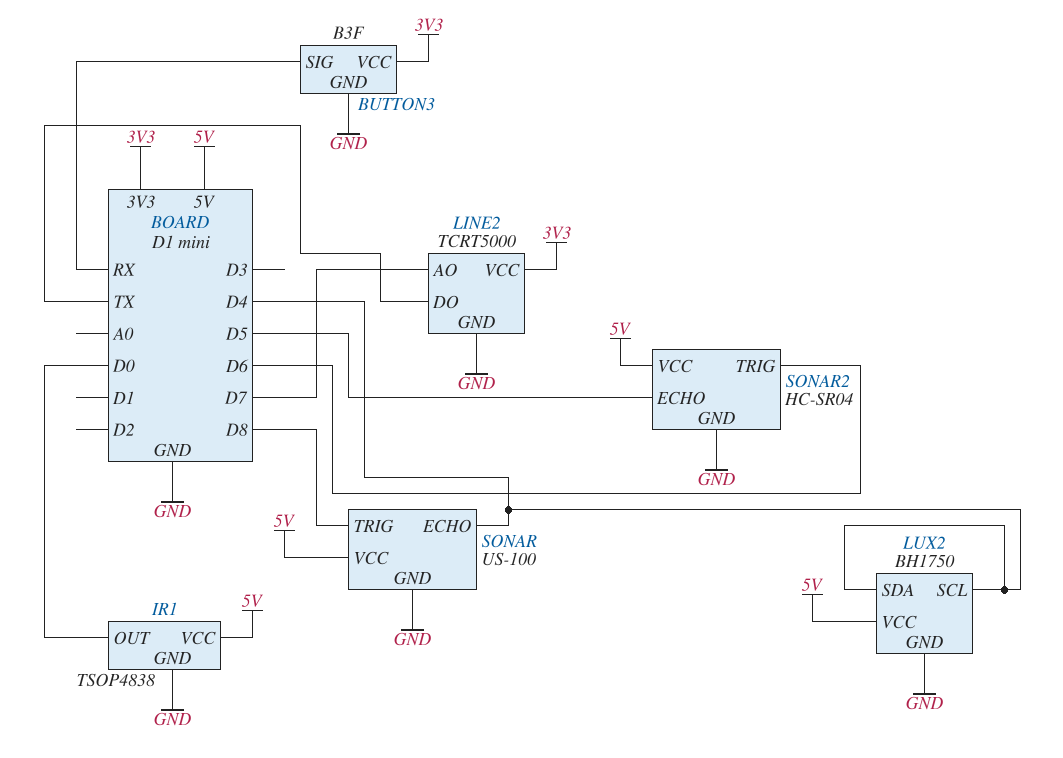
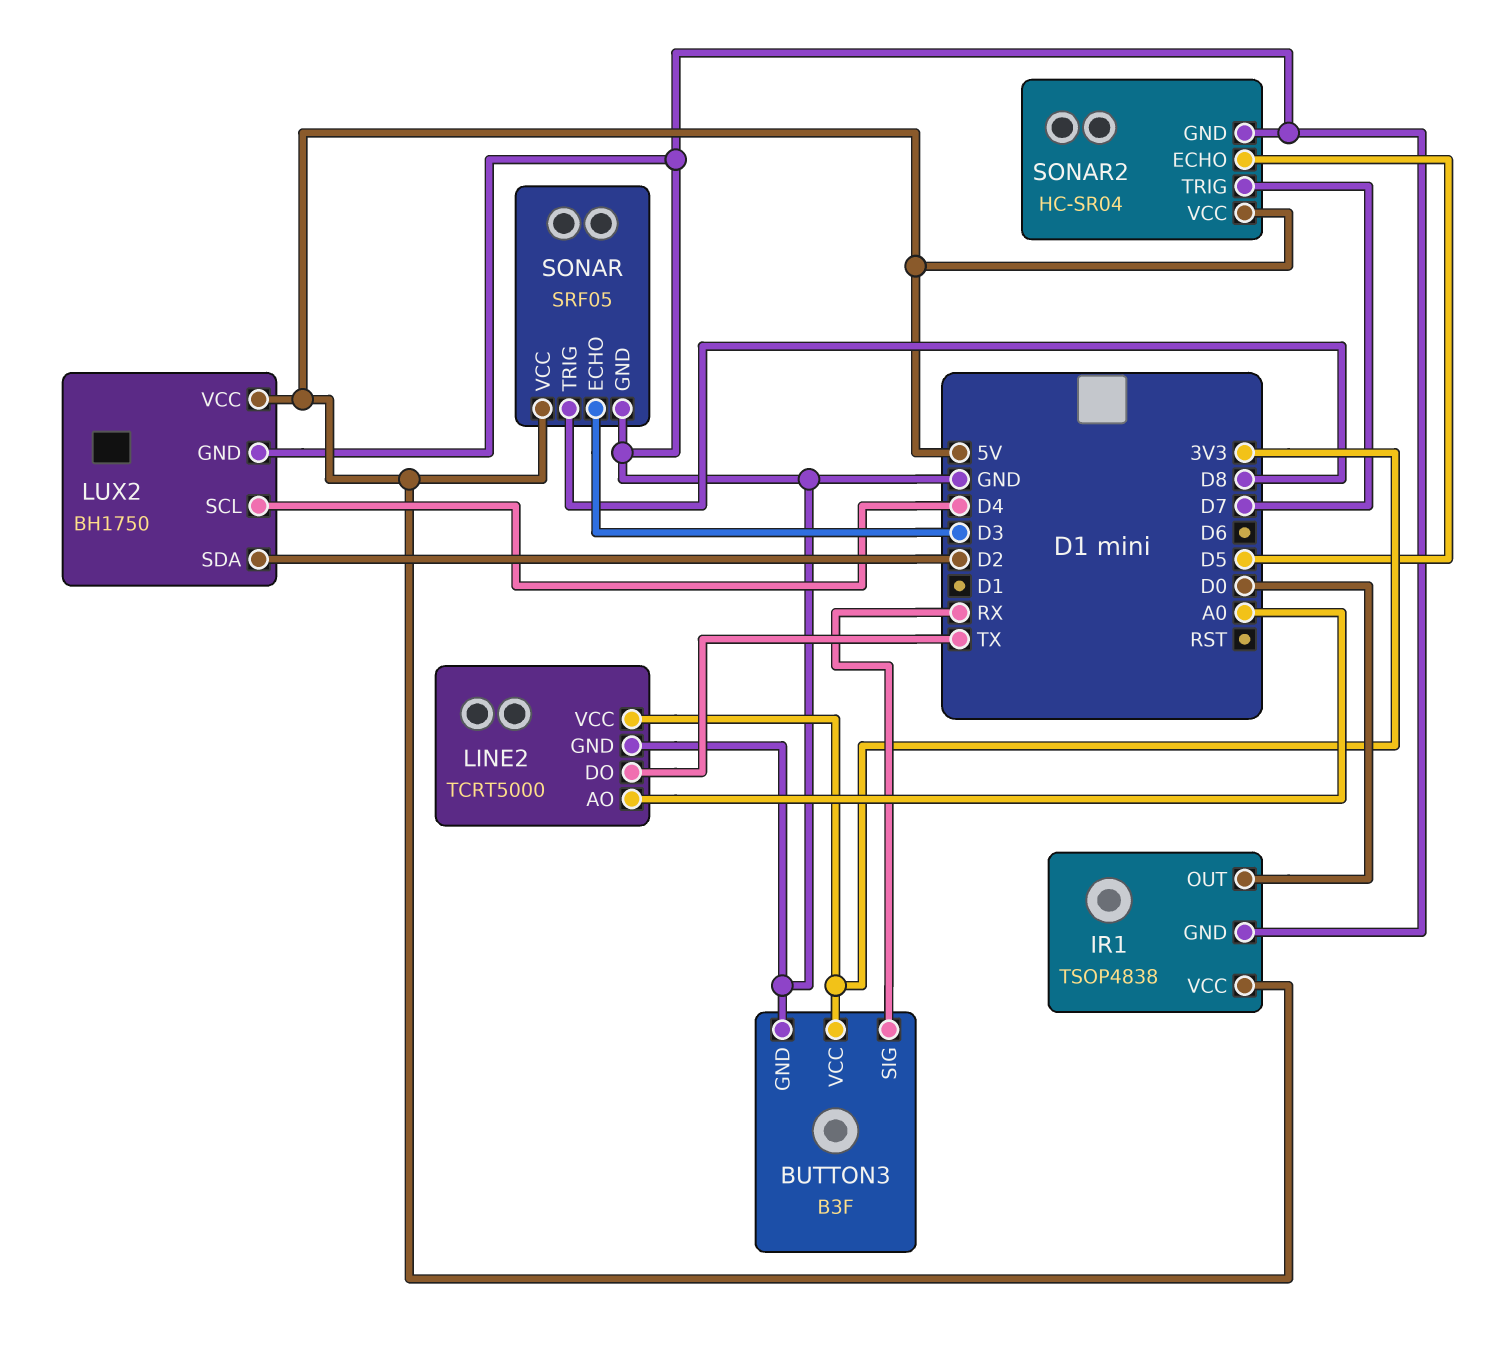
LINE2 pin AO: D7 -> A0
LUX2 pin SDA: D4 -> D2
SONAR: US-100 -> SRF05
SONAR pin ECHO: D4 -> D3
SONAR2 pin TRIG: D6 -> D7

